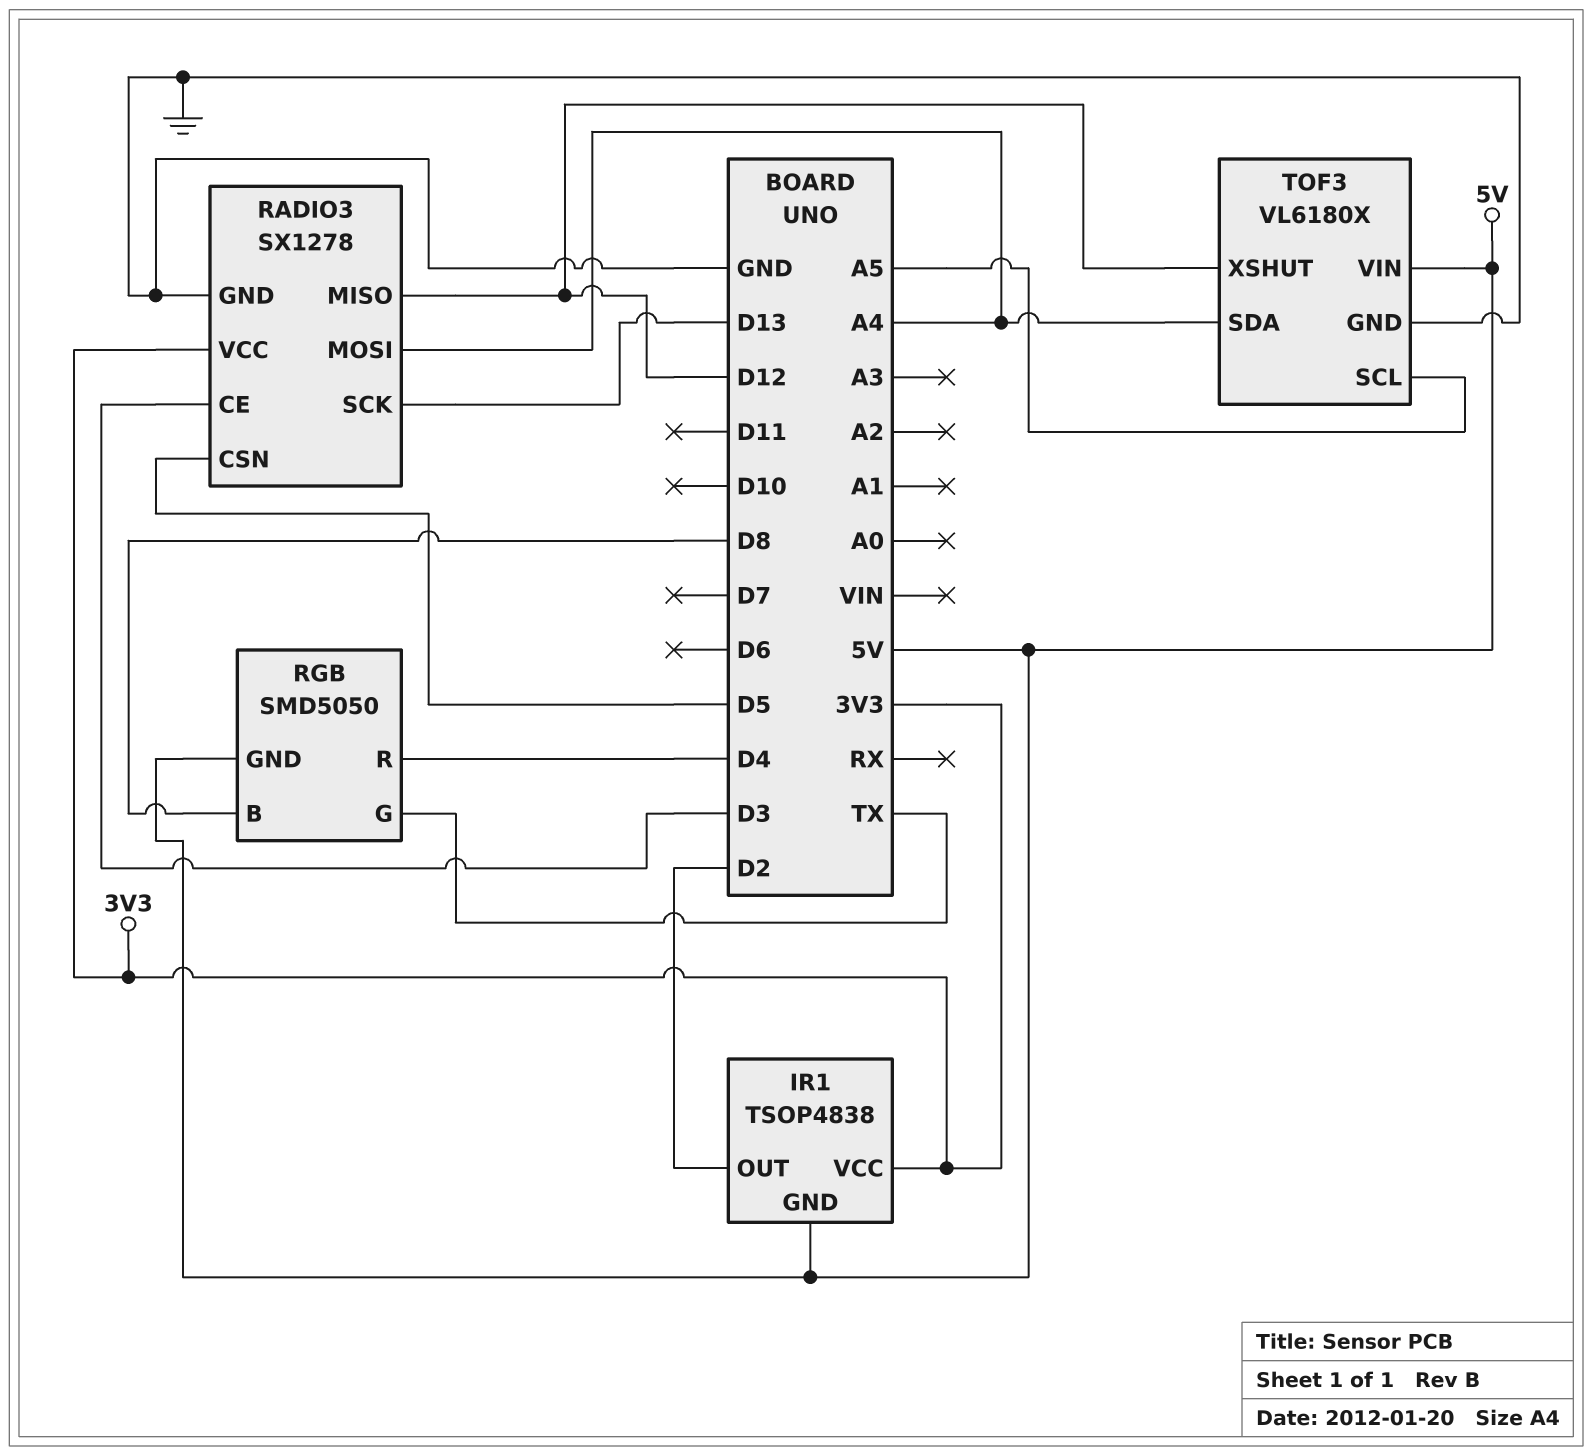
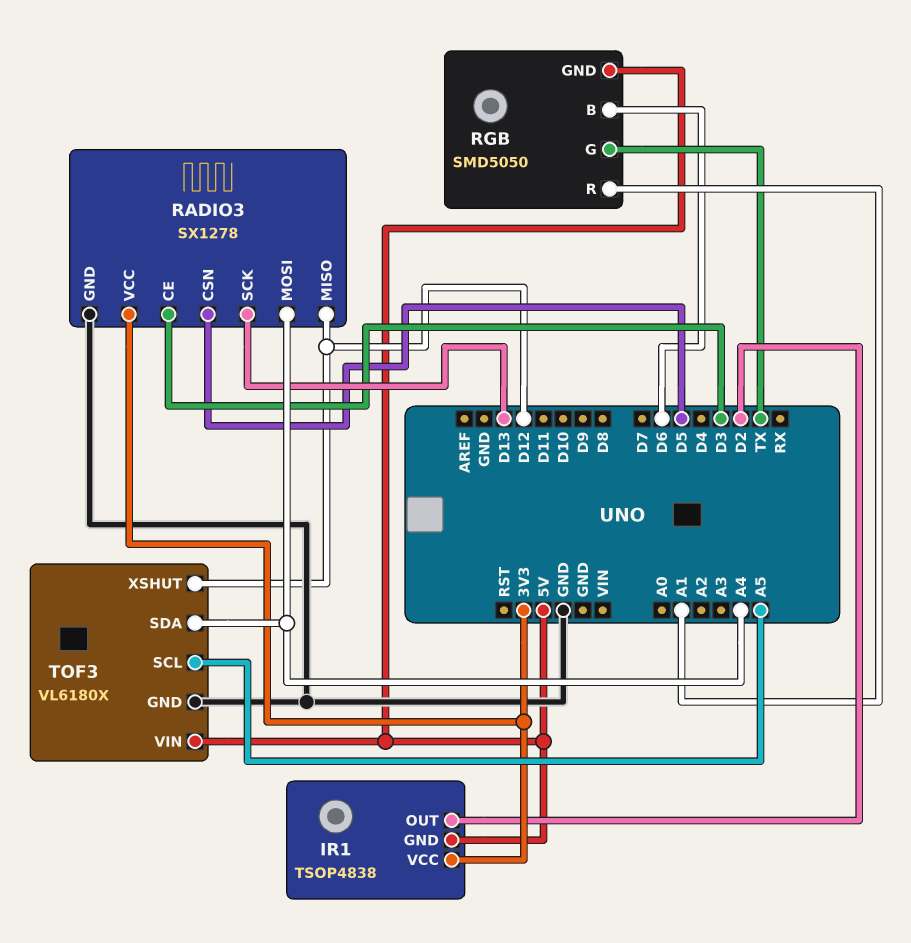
RGB pin B: D8 -> D6
RGB pin R: D4 -> A1

